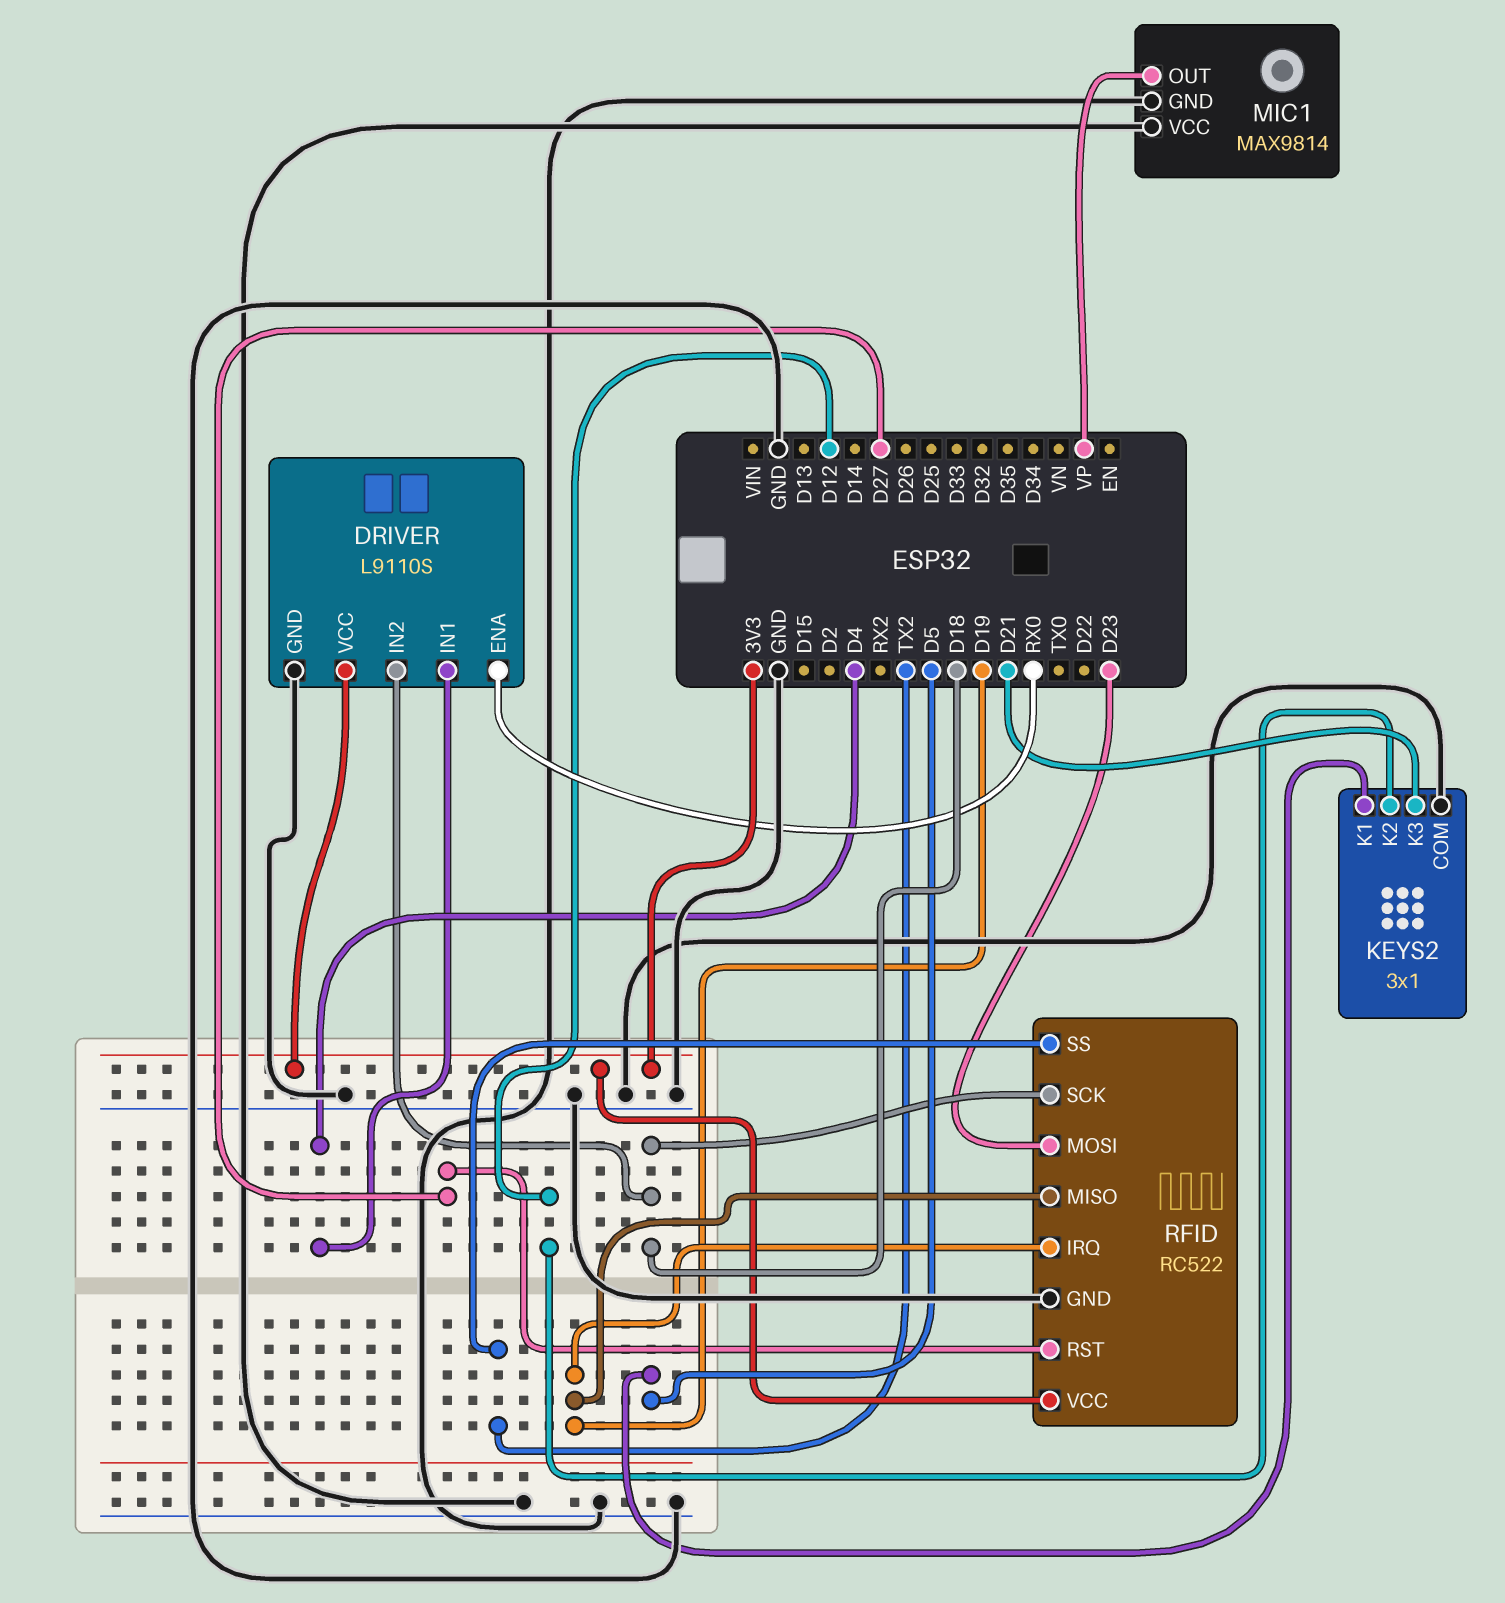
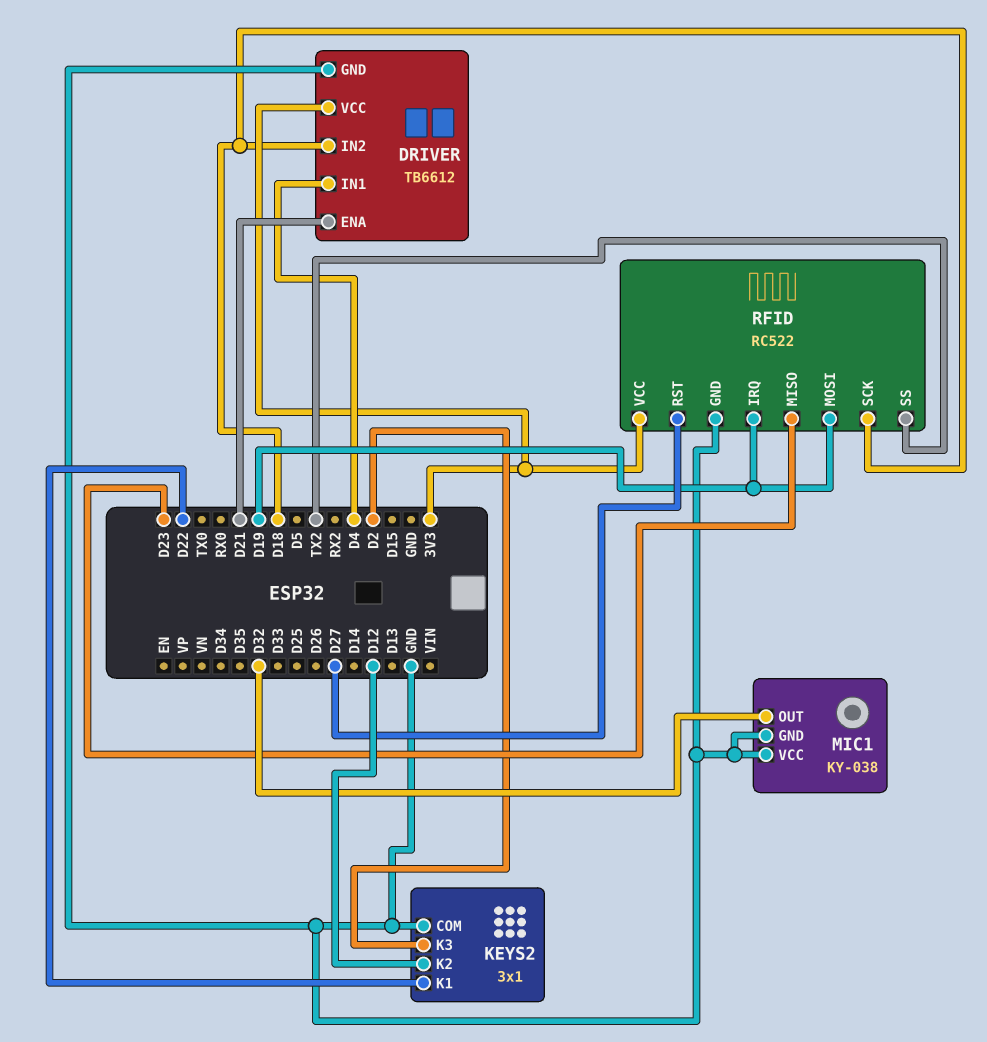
DRIVER: L9110S -> TB6612
DRIVER pin ENA: RX0 -> D21
KEYS2 pin K1: D5 -> D22
KEYS2 pin K3: D21 -> D2
MIC1: MAX9814 -> KY-038
MIC1 pin OUT: VP -> D32
RFID pin MISO: D19 -> D23
RFID pin MOSI: D23 -> D19

